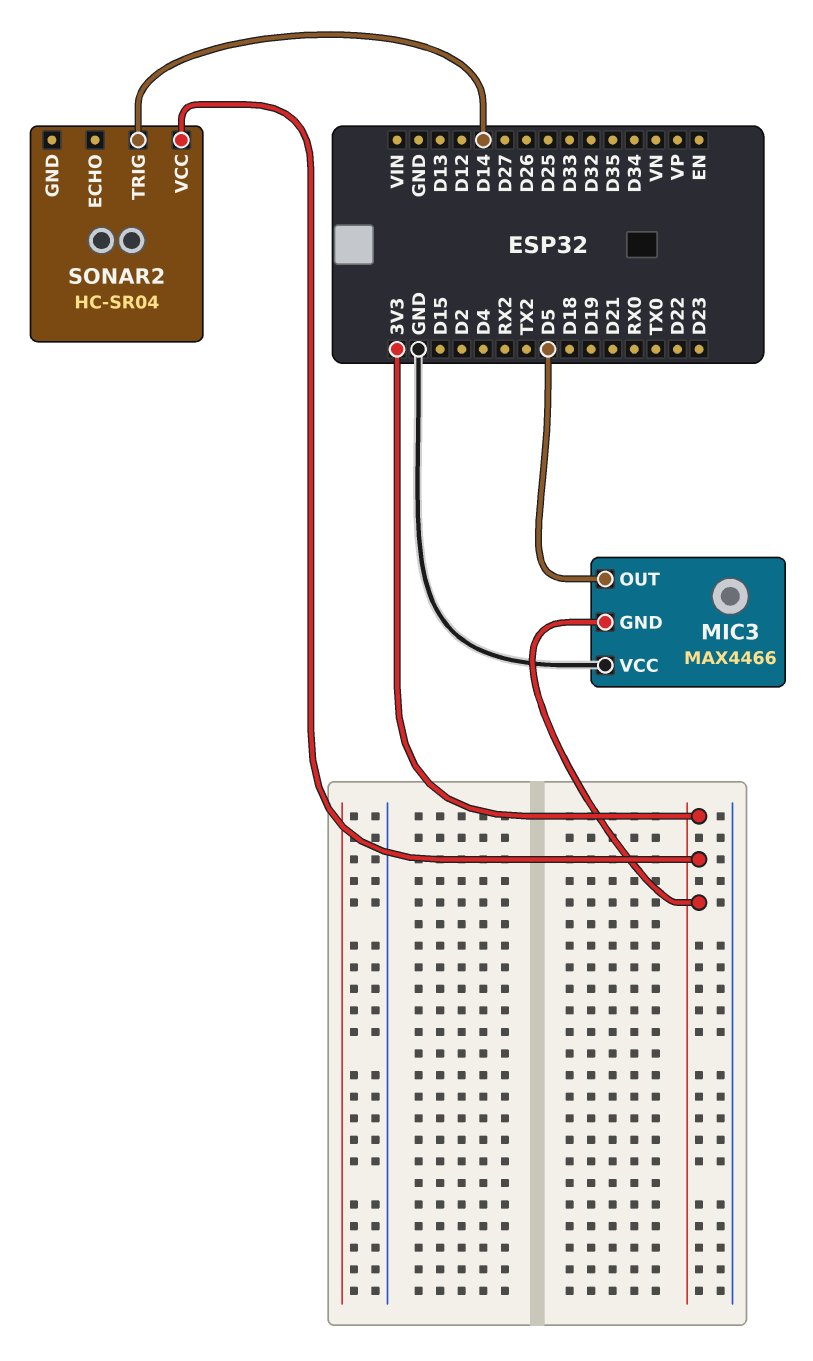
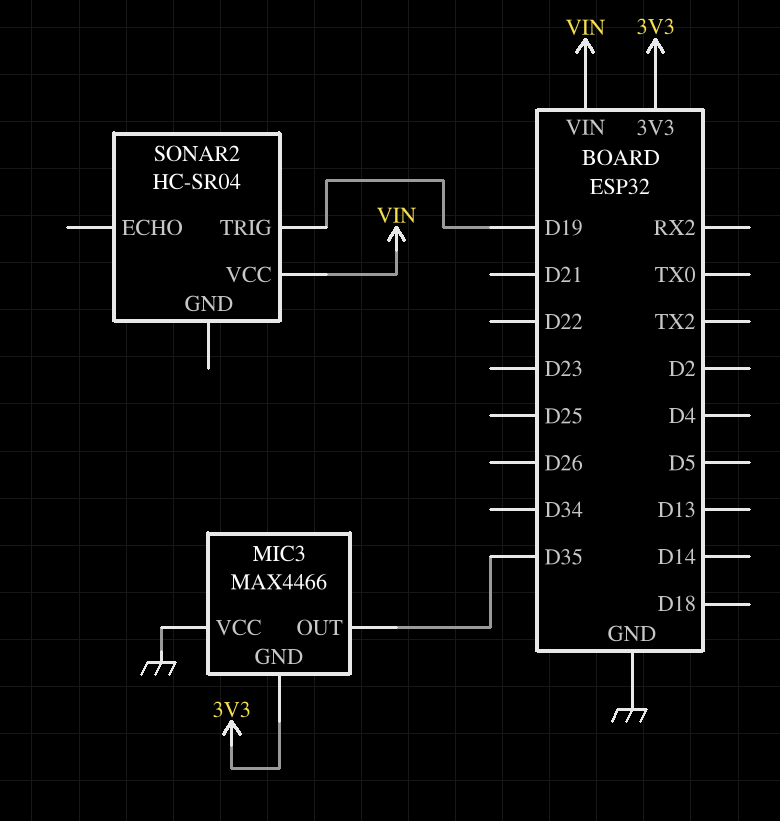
MIC3 pin OUT: D5 -> D35
SONAR2 pin TRIG: D14 -> D19
SONAR2 pin VCC: 3V3 -> VIN

